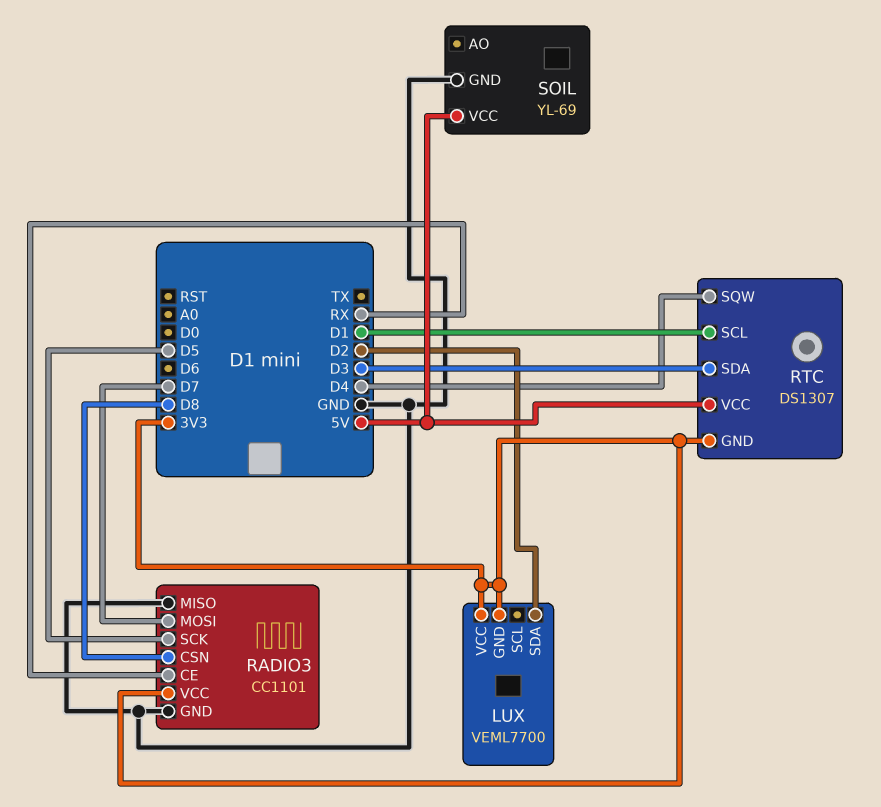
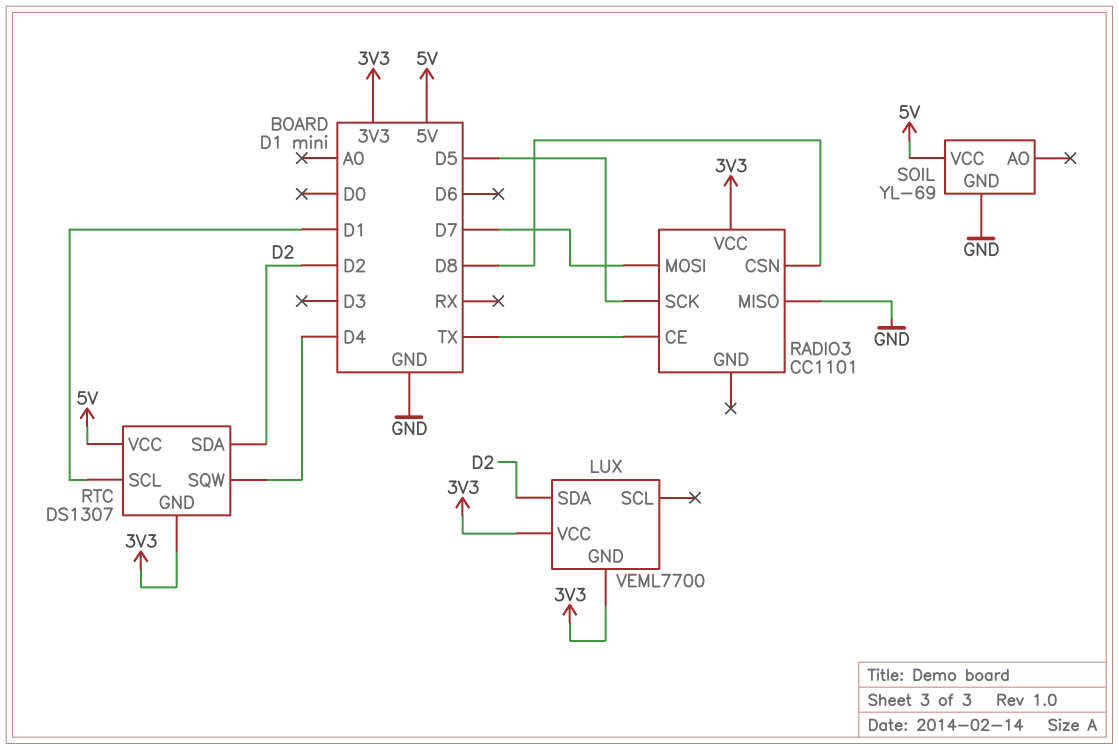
RADIO3 pin CE: RX -> TX
RADIO3 pin GND: GND -> none
RTC pin SDA: D3 -> D2

